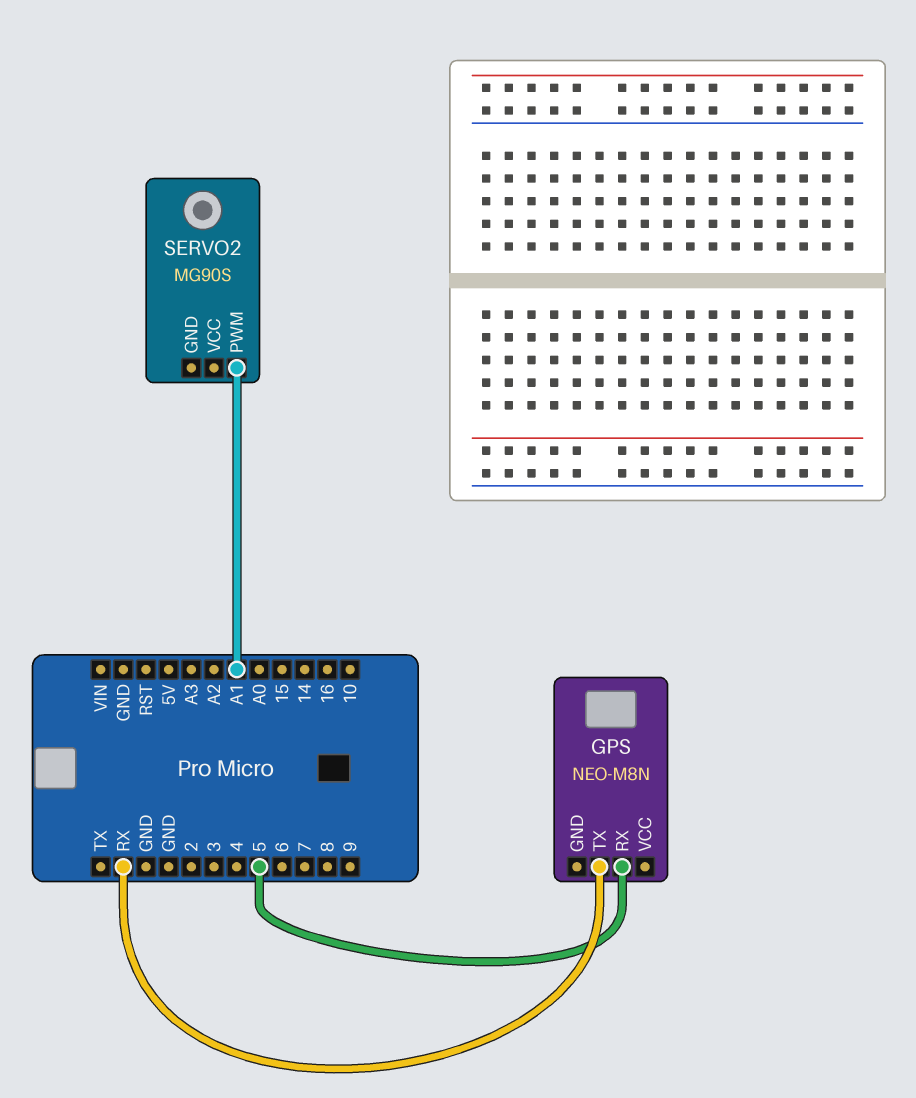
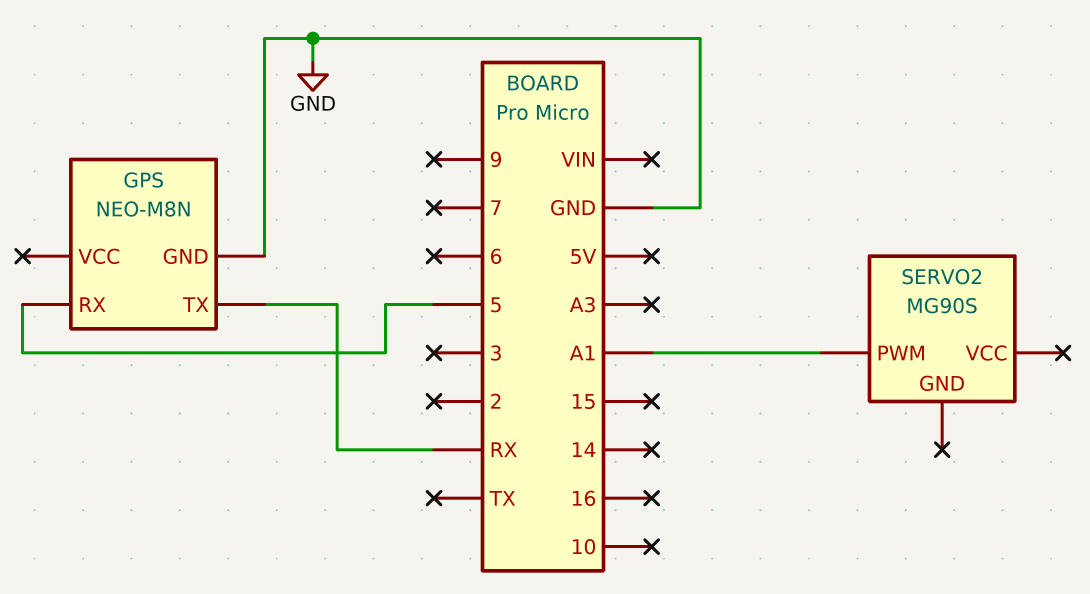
GPS pin GND: none -> GND

